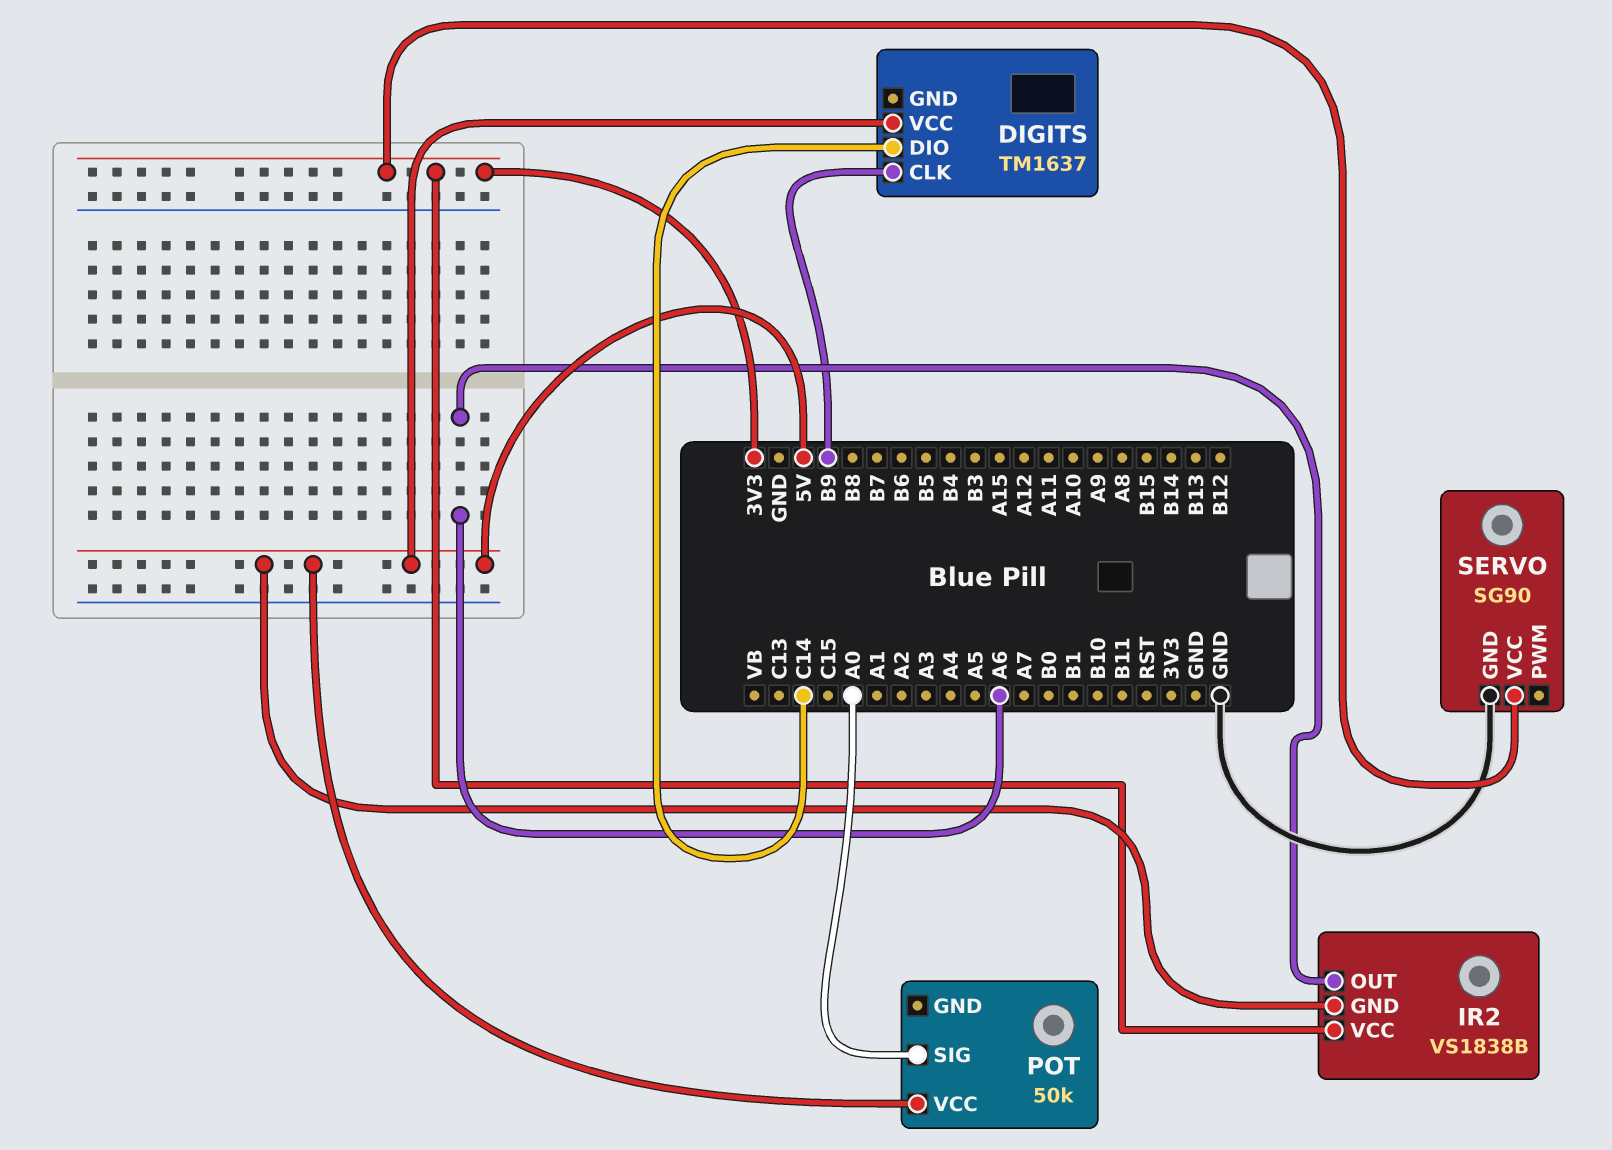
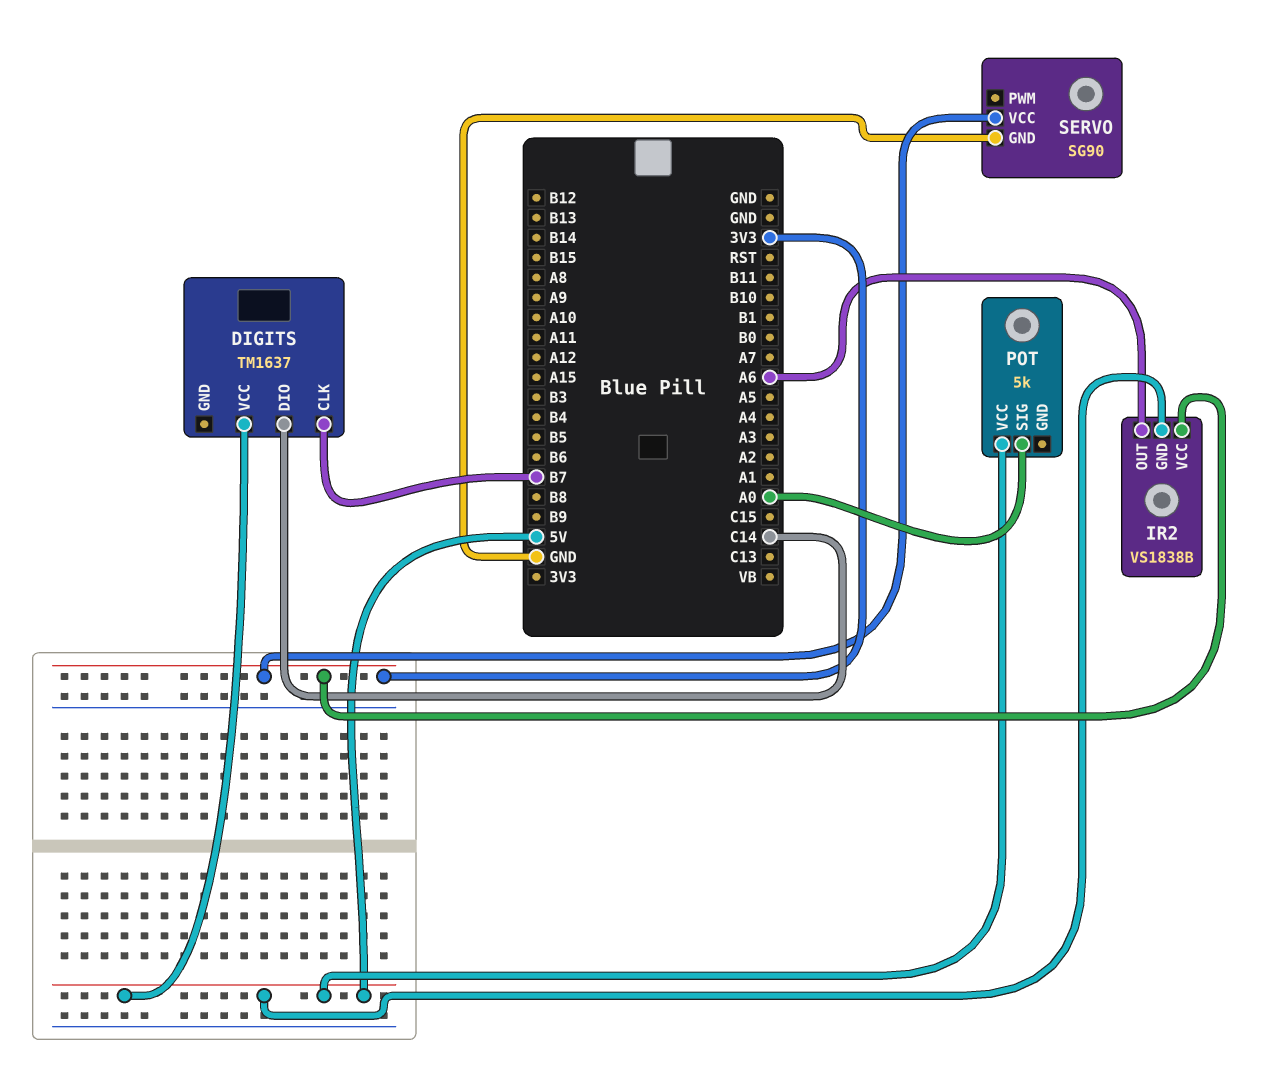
DIGITS pin CLK: B9 -> B7
POT: 50k -> 5k

